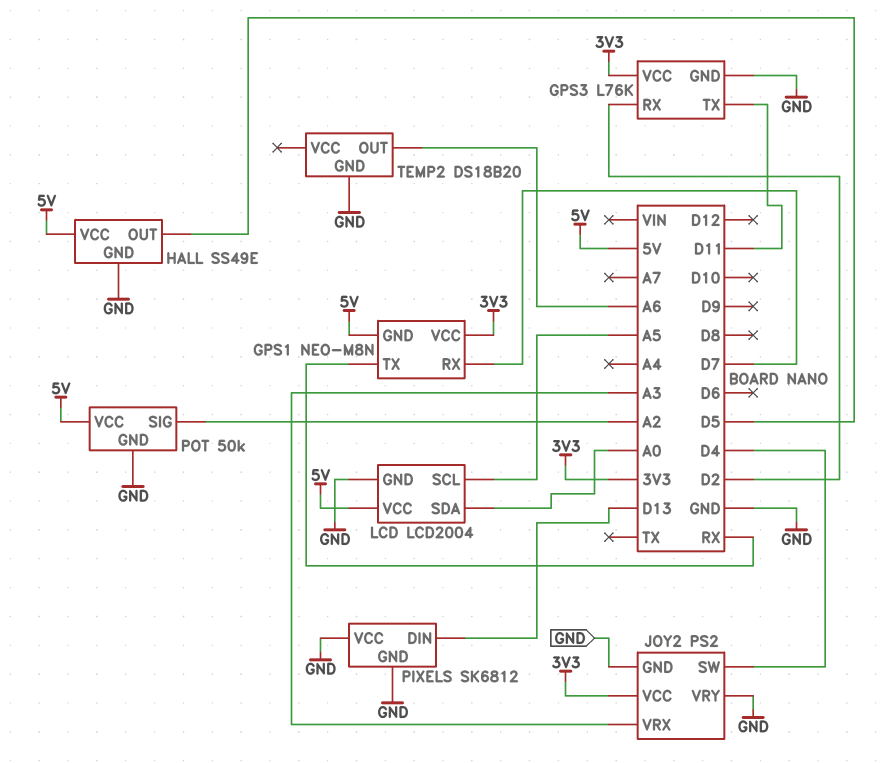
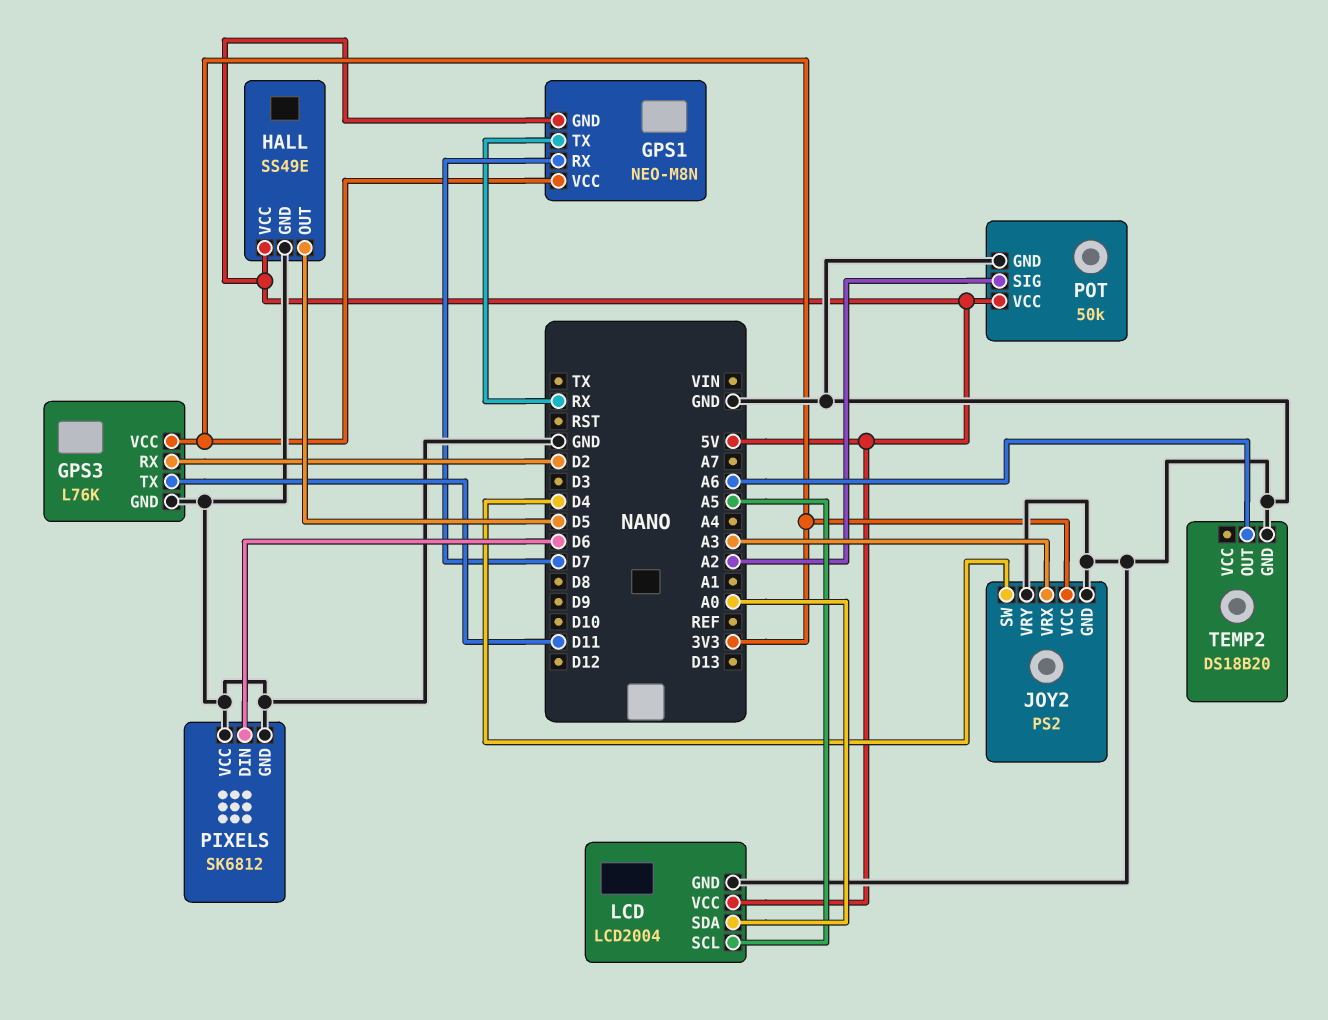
PIXELS pin DIN: D13 -> D6

